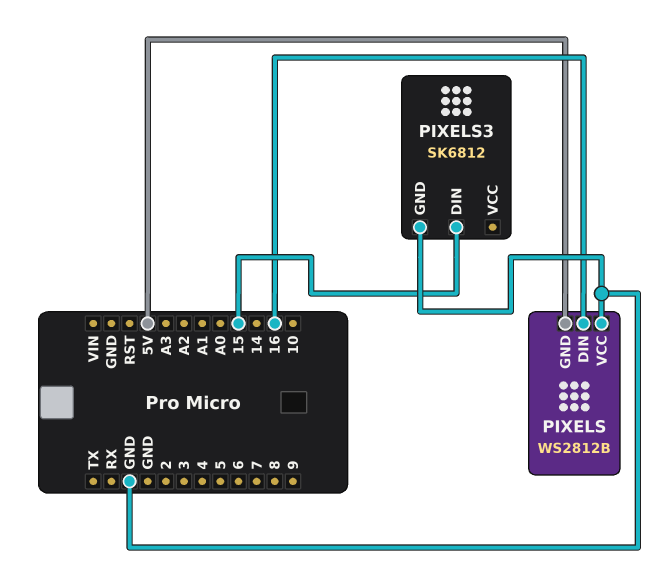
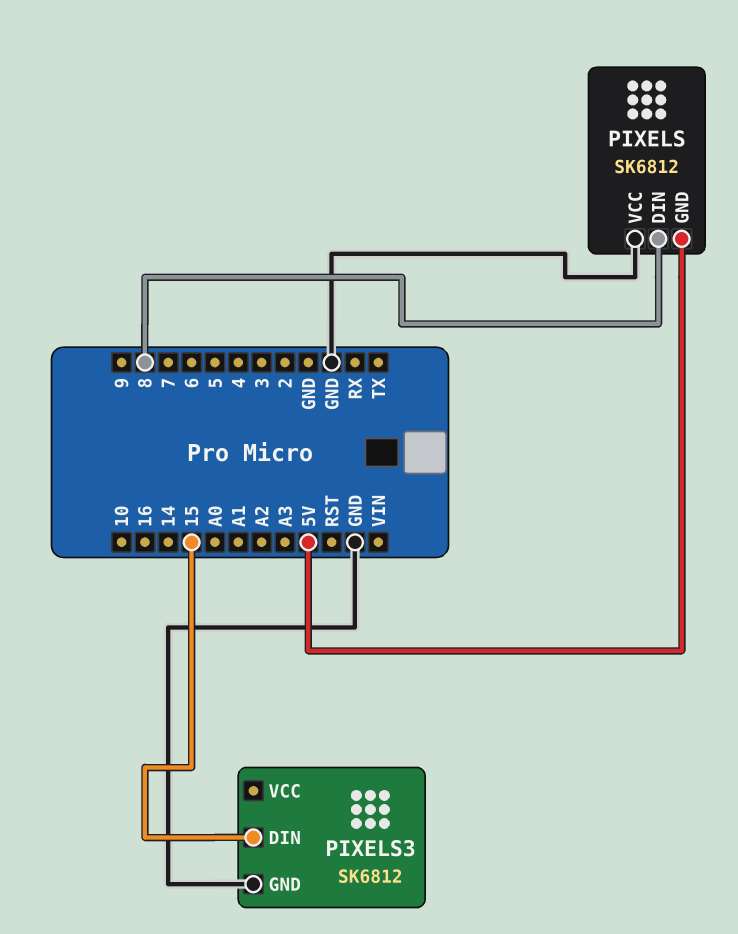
PIXELS: WS2812B -> SK6812
PIXELS pin DIN: 16 -> 8

